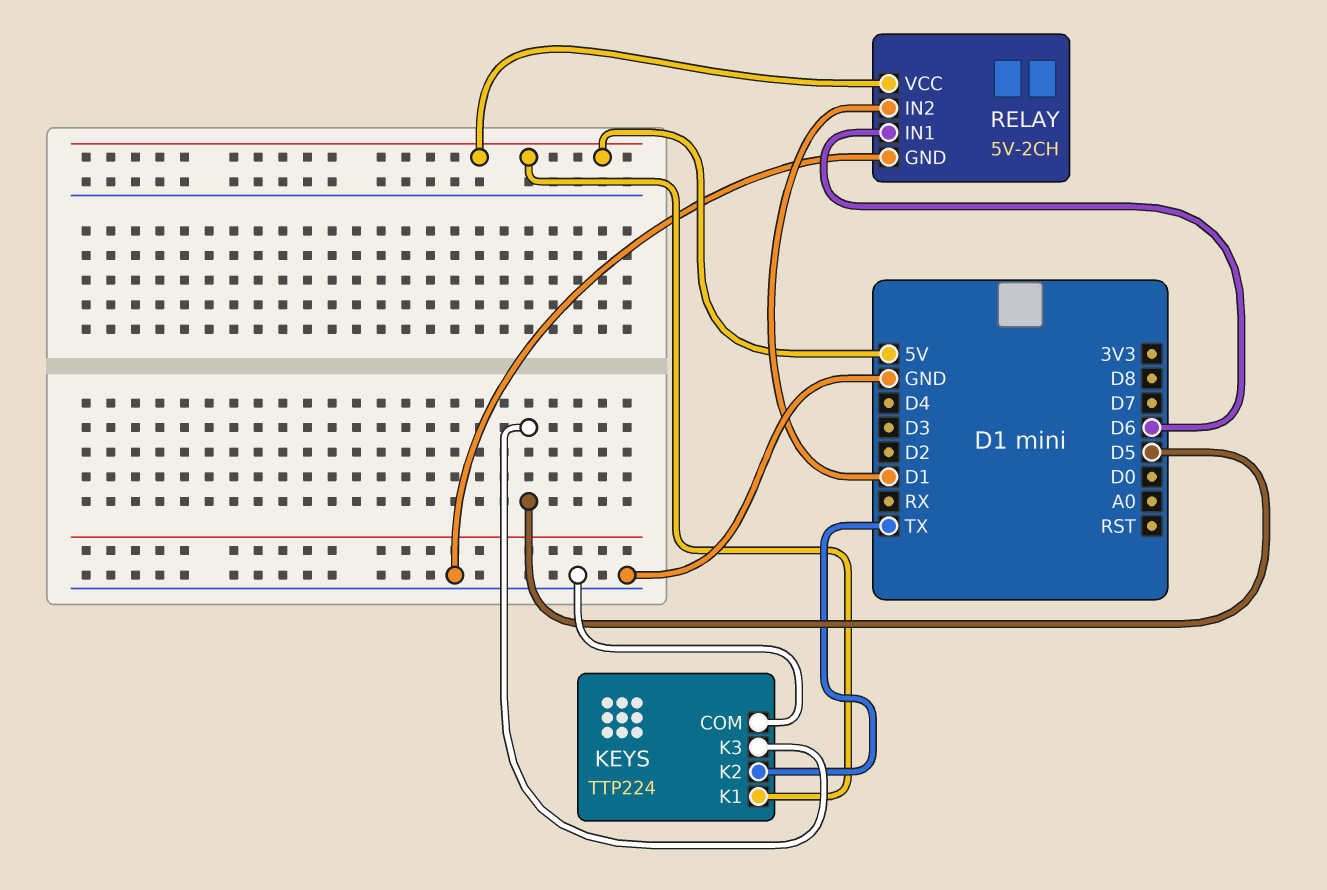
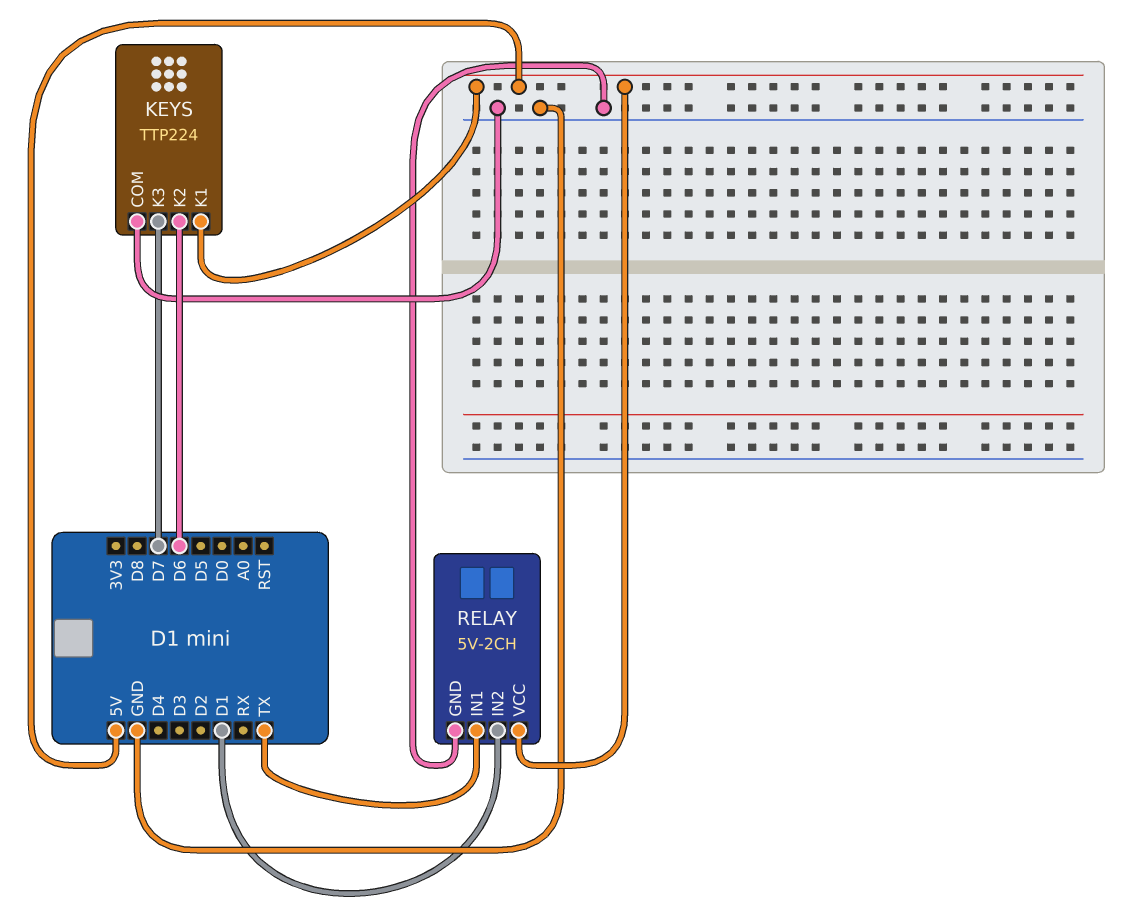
KEYS pin K2: TX -> D6
KEYS pin K3: D5 -> D7
RELAY pin IN1: D6 -> TX

